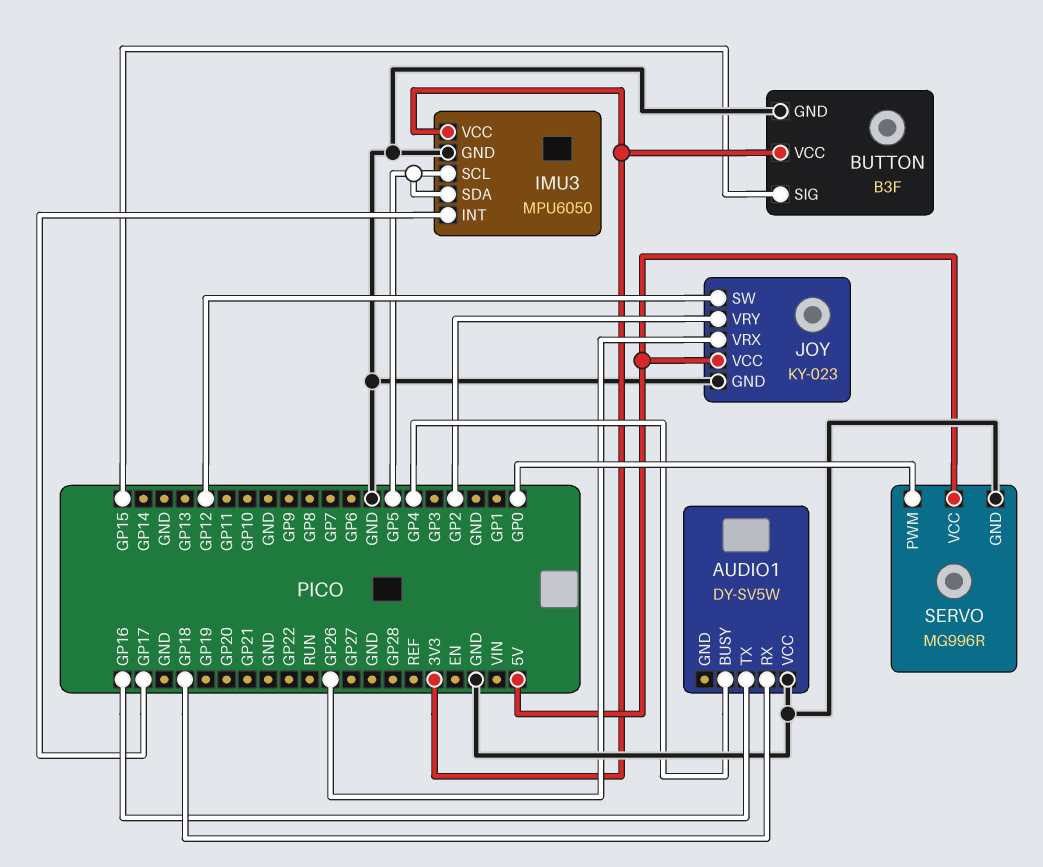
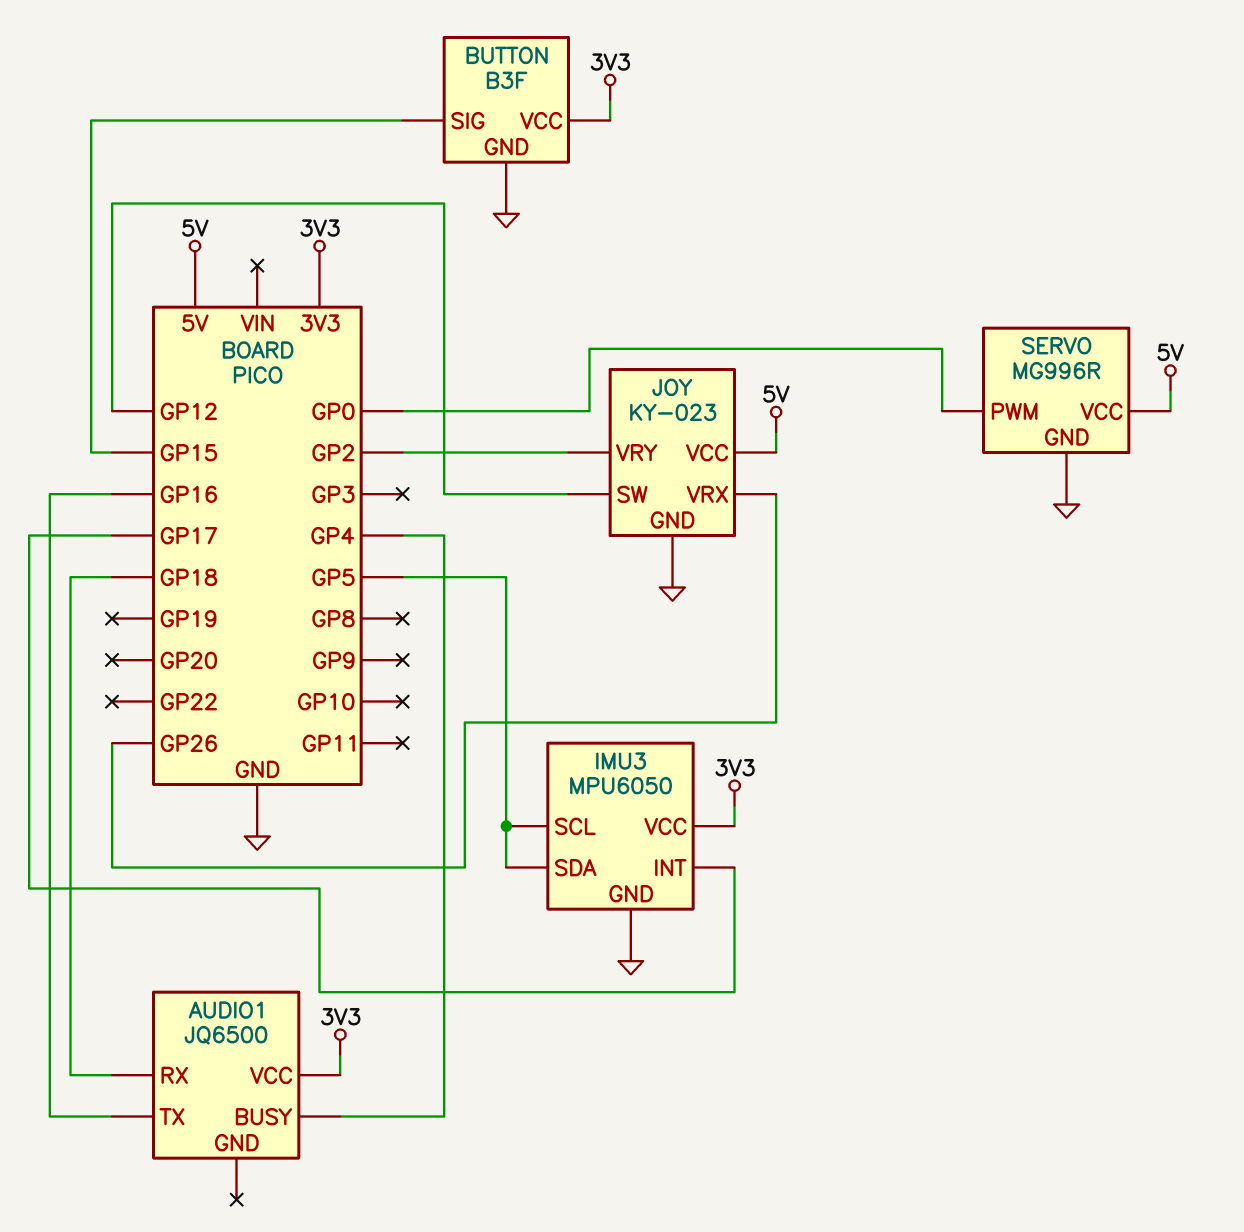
AUDIO1: DY-SV5W -> JQ6500
AUDIO1 pin VCC: GND -> 3V3

